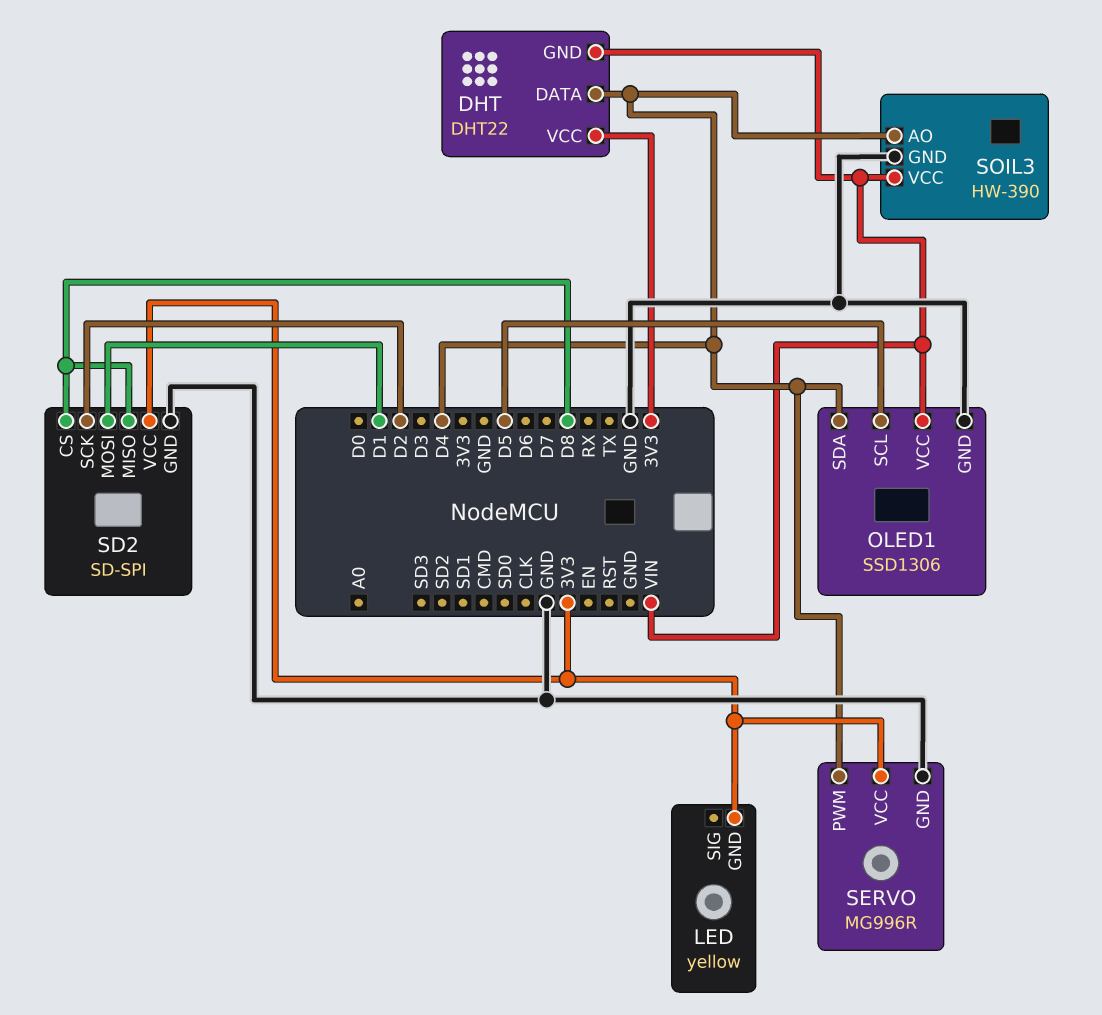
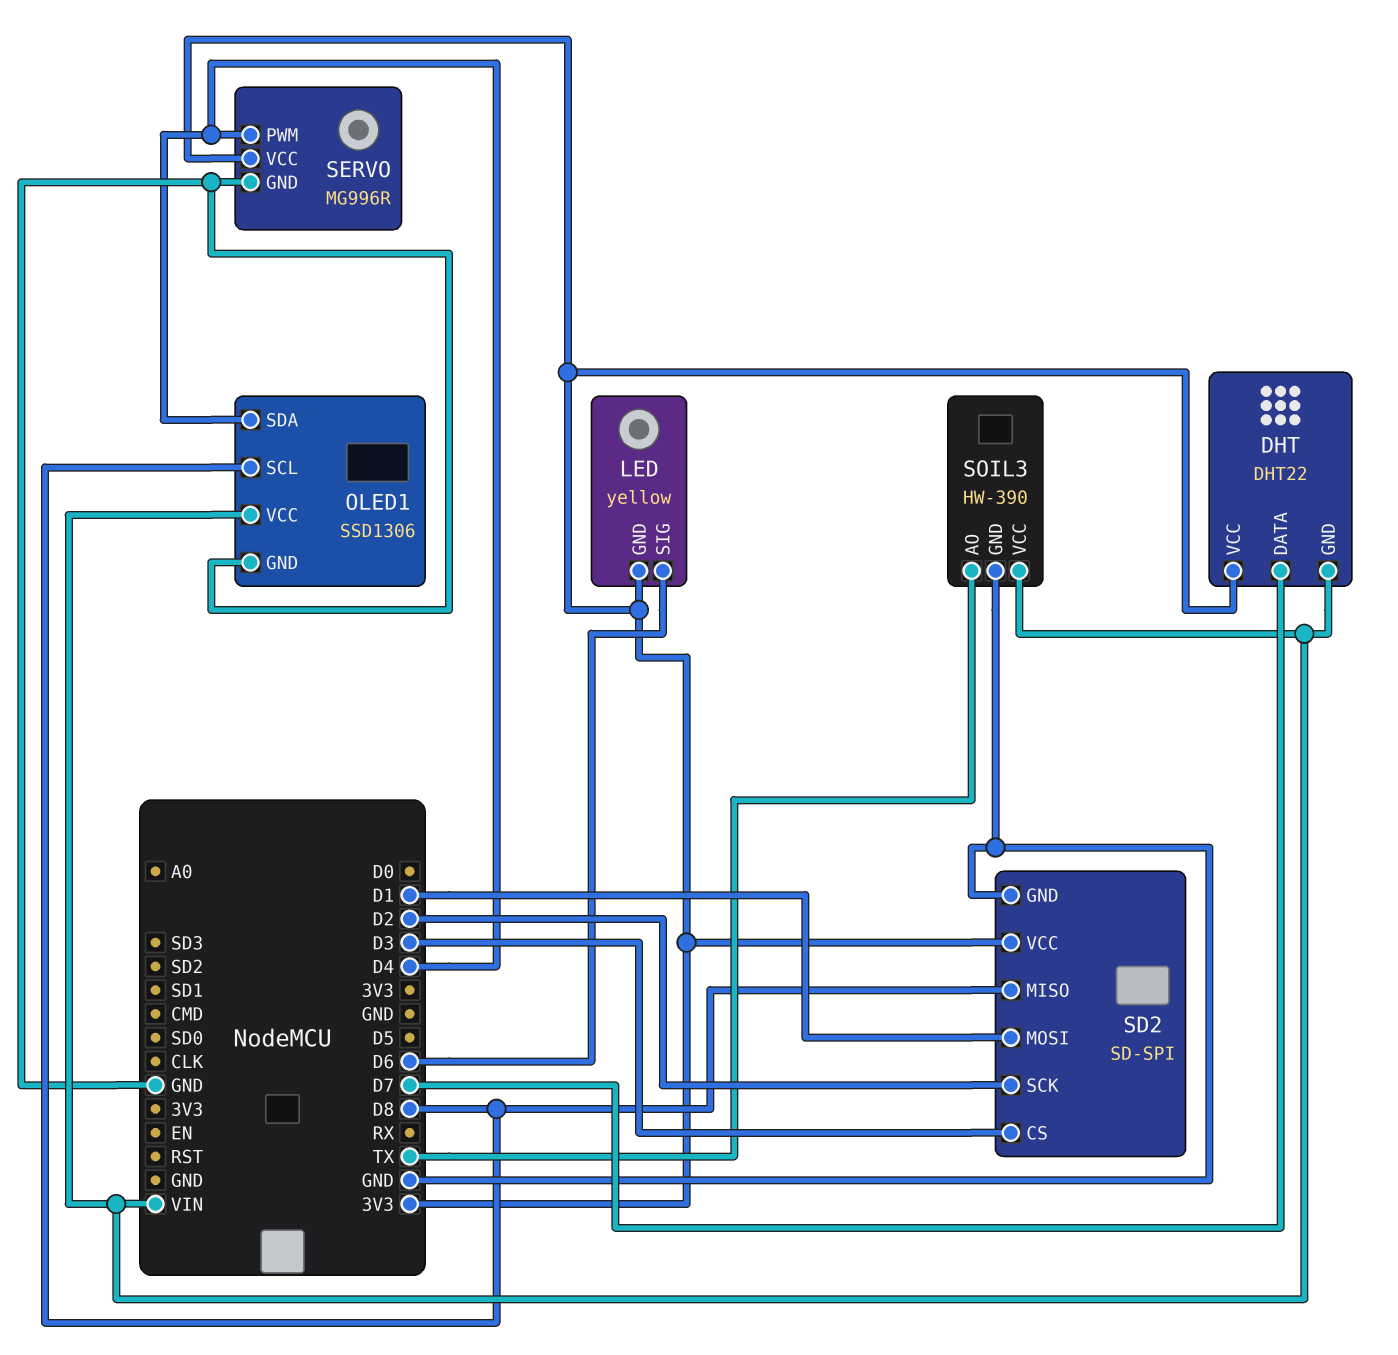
DHT pin DATA: D4 -> D7
LED pin SIG: none -> D6
OLED1 pin SCL: D5 -> D8
SD2 pin CS: D8 -> D3
SOIL3 pin AO: D4 -> TX

